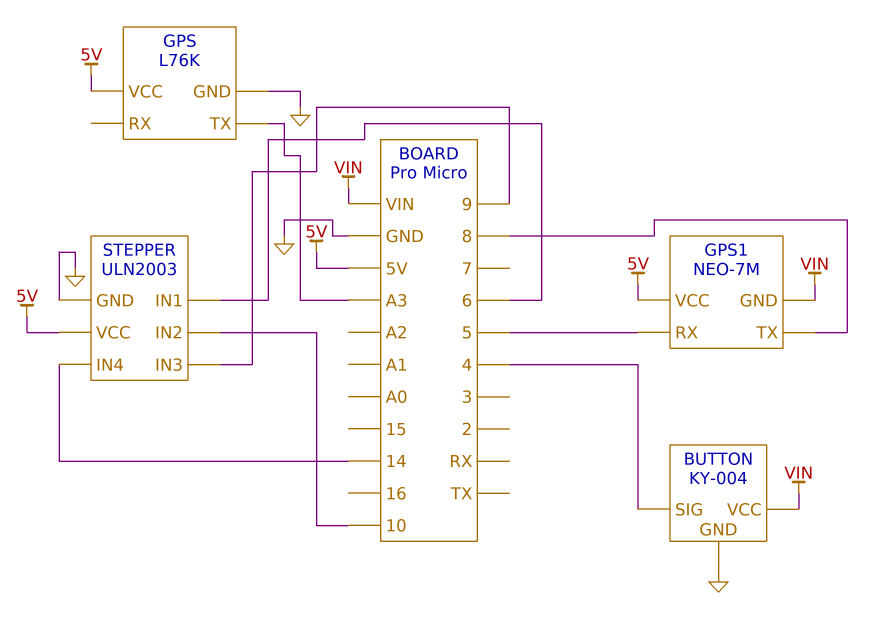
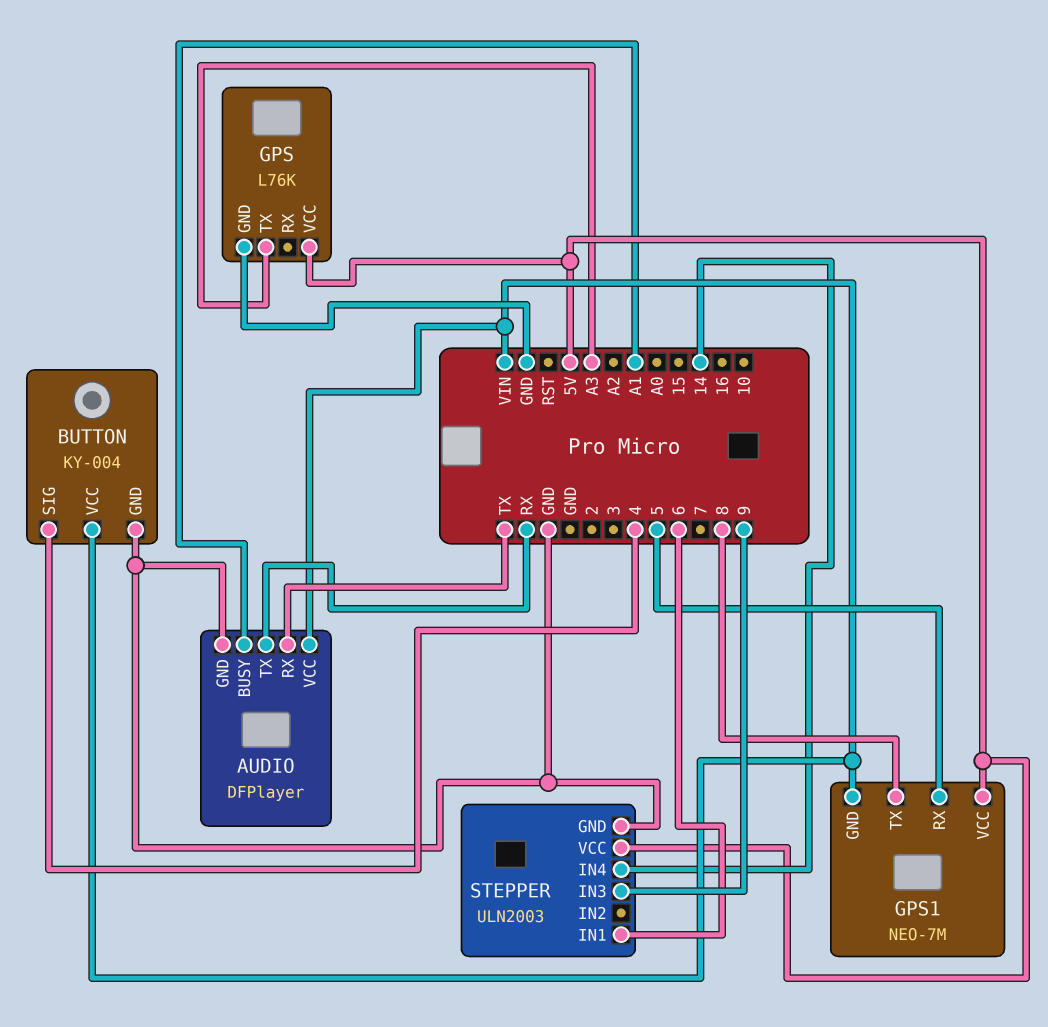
AUDIO: none -> DFPlayer
AUDIO pin BUSY: none -> A1
AUDIO pin GND: none -> GND
AUDIO pin RX: none -> TX
AUDIO pin TX: none -> RX
AUDIO pin VCC: none -> VIN
STEPPER pin IN2: 10 -> none

